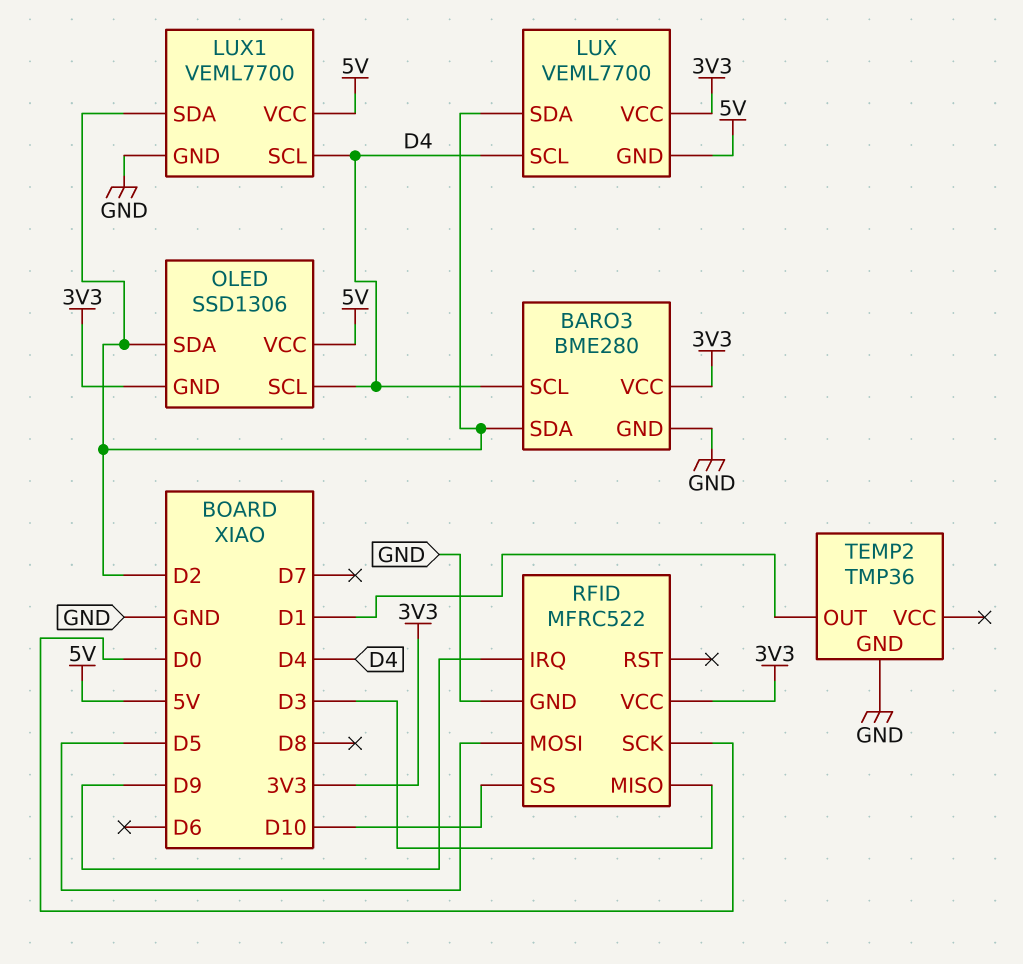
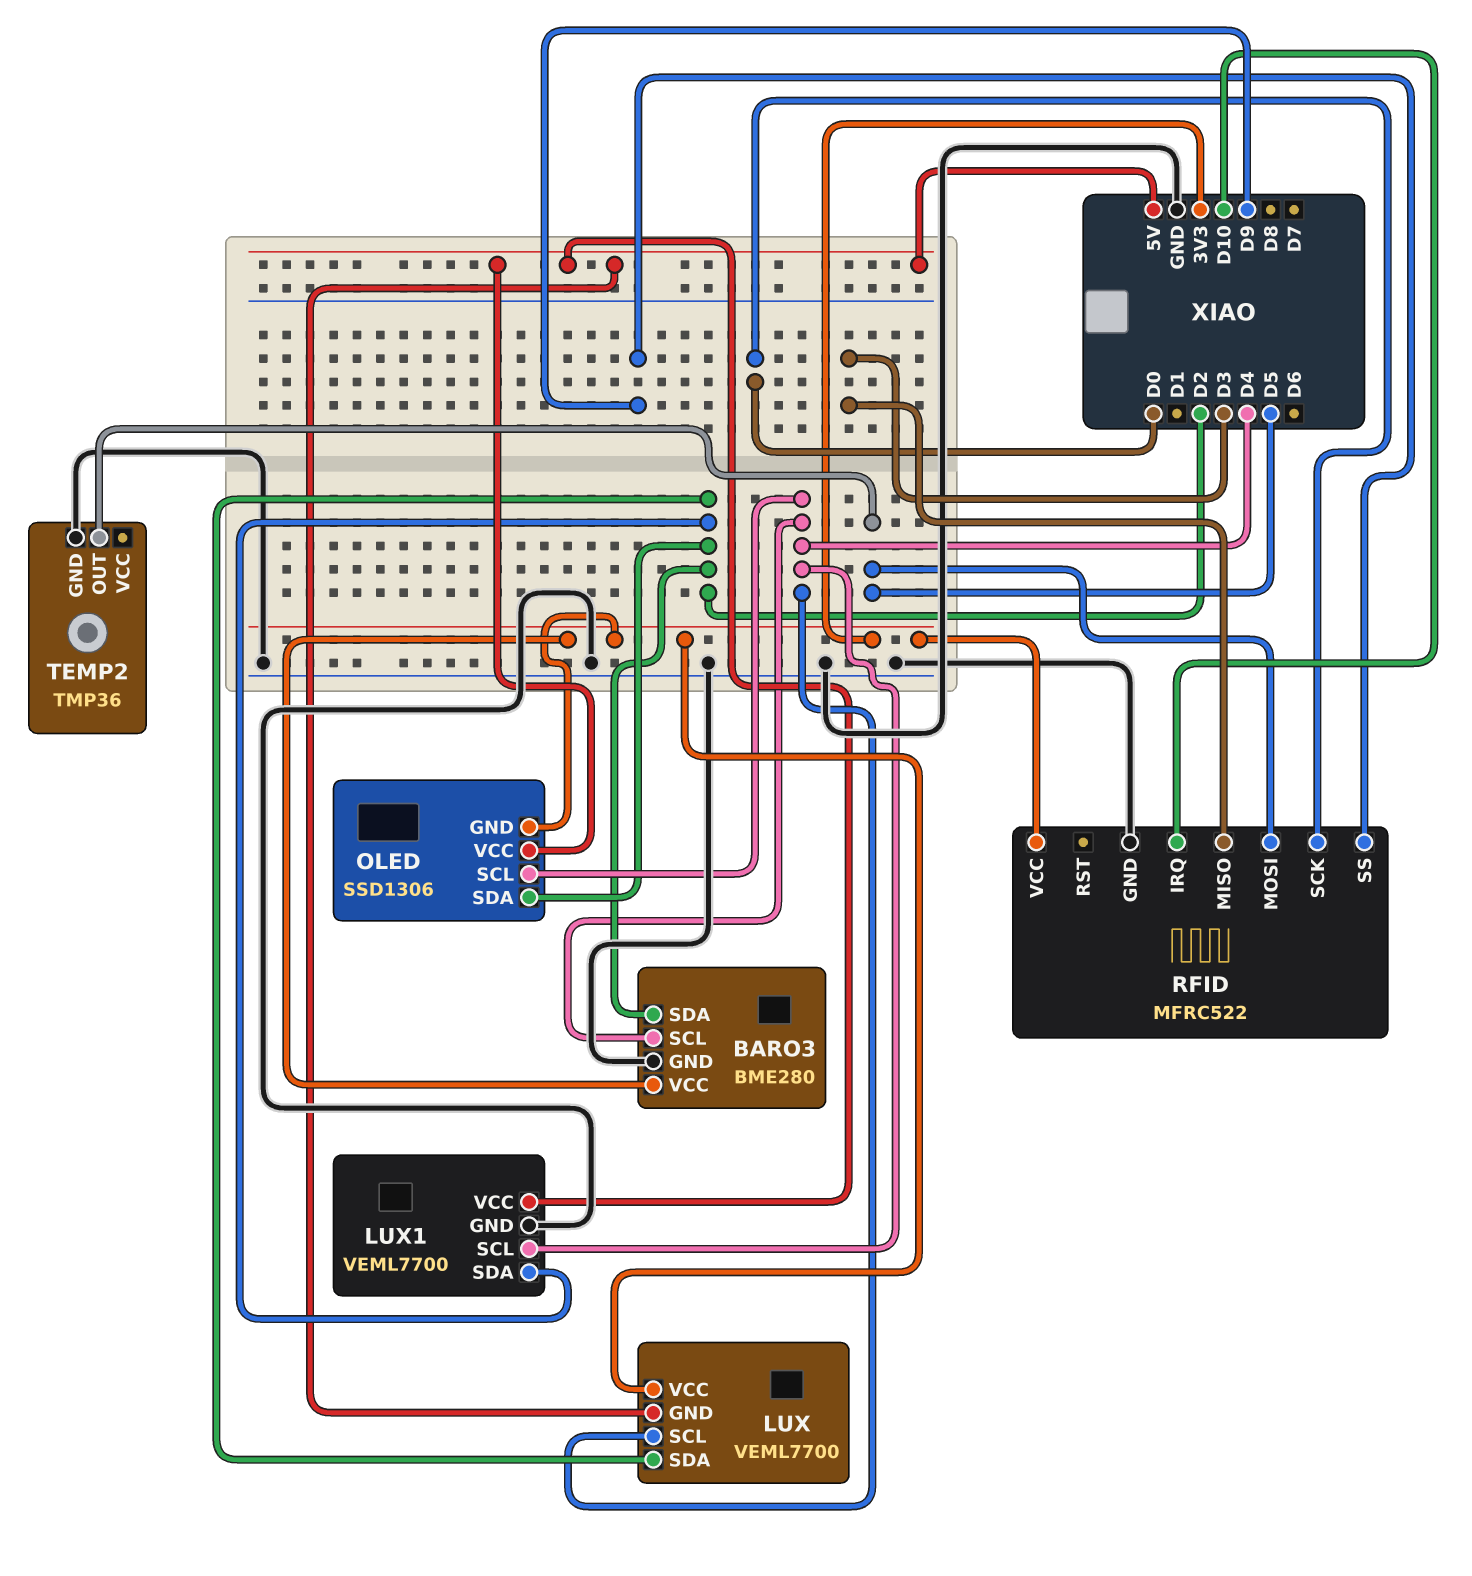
RFID pin IRQ: D9 -> D10
RFID pin SS: D10 -> D9
TEMP2 pin OUT: D1 -> D5

